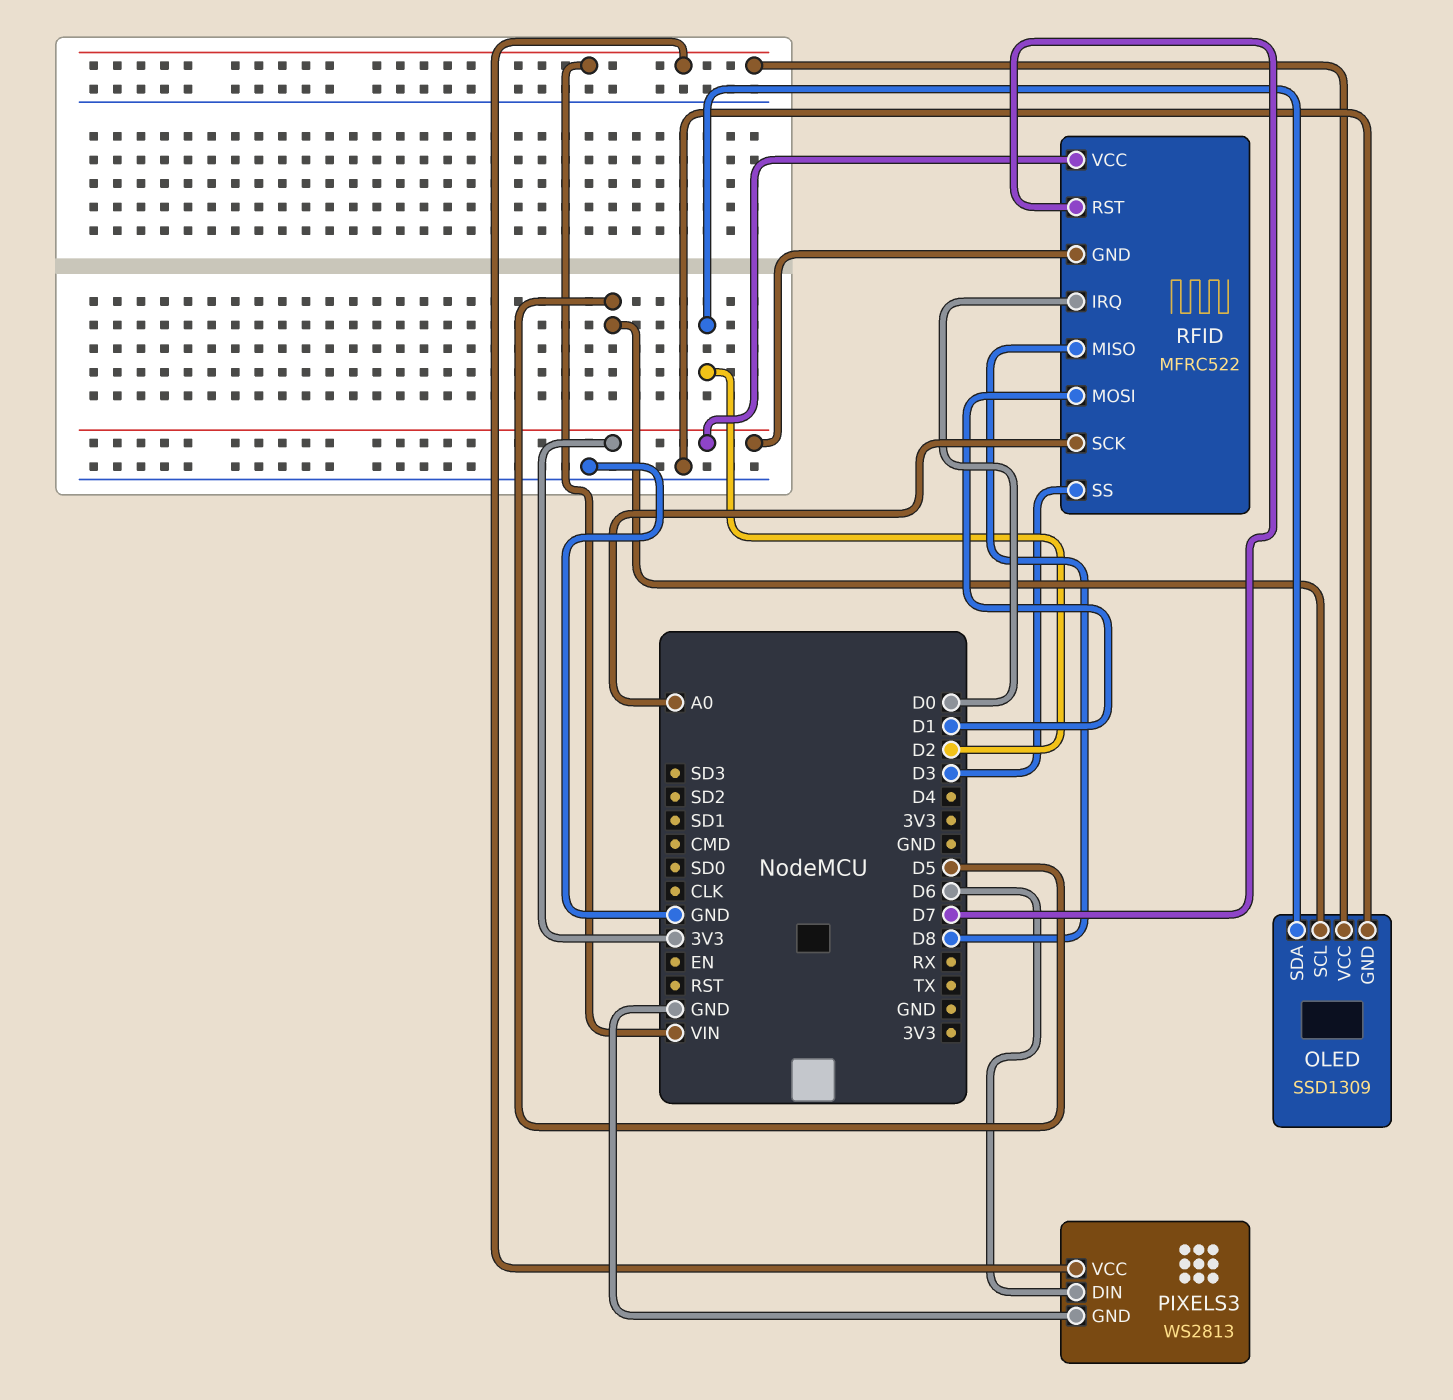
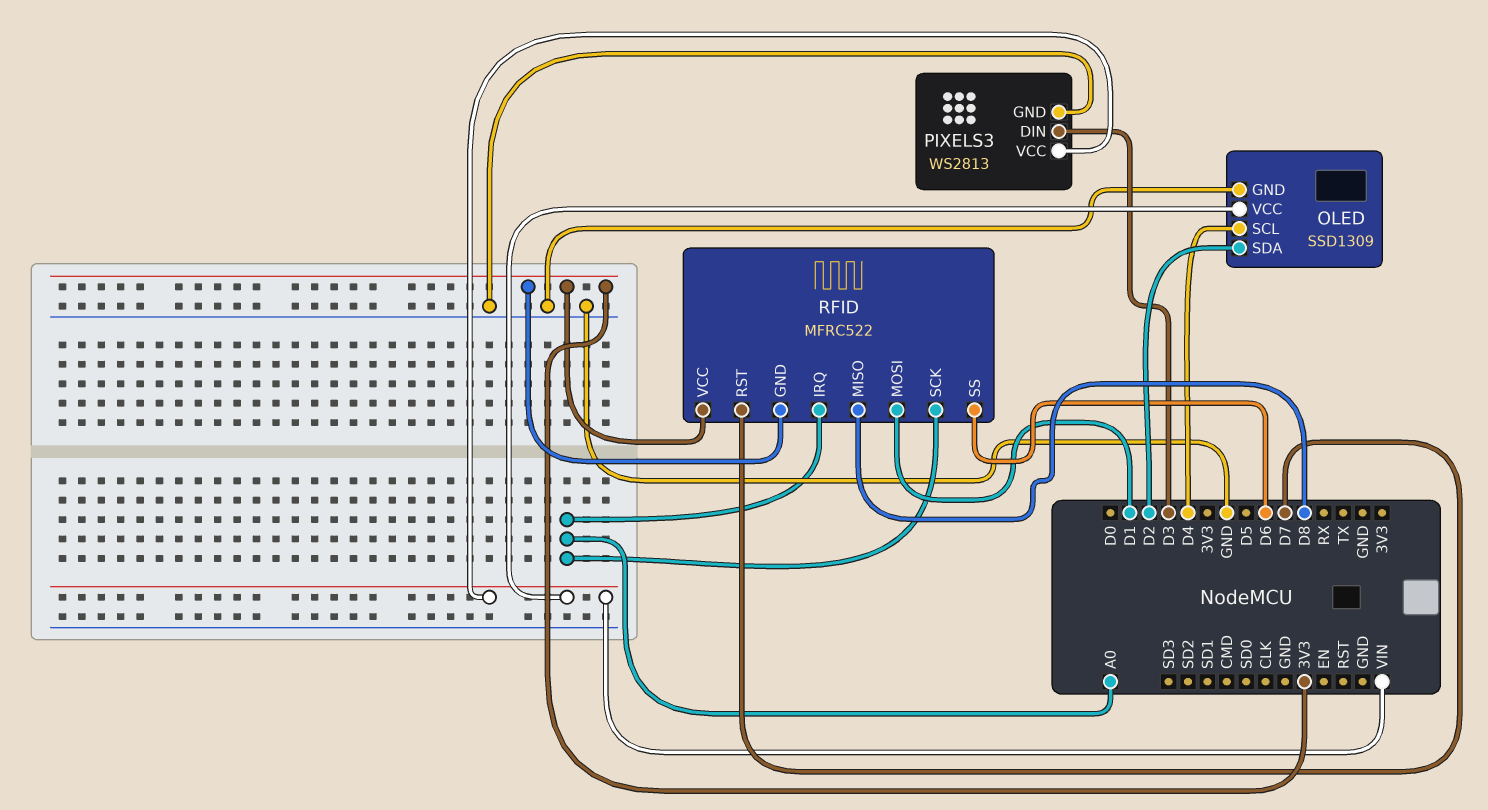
OLED pin SCL: D5 -> D4
PIXELS3 pin DIN: D6 -> D3
RFID pin IRQ: D0 -> A0
RFID pin SS: D3 -> D6

